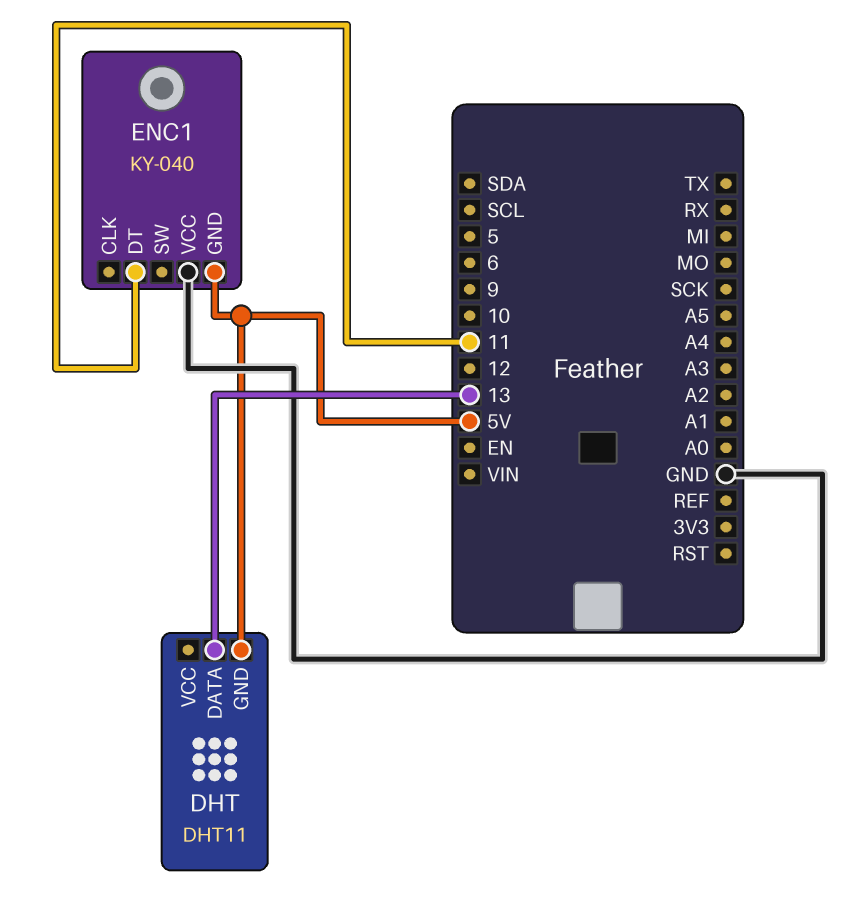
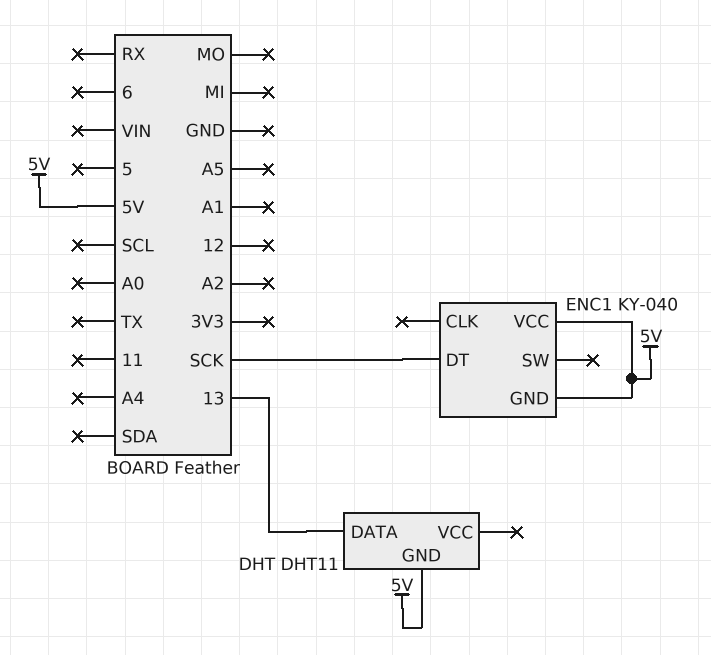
ENC1 pin DT: 11 -> SCK
ENC1 pin VCC: GND -> 5V

